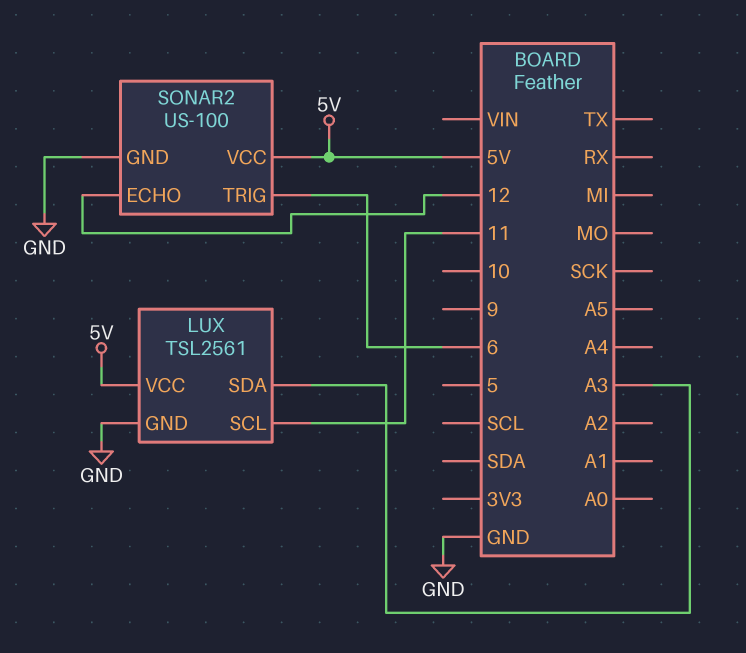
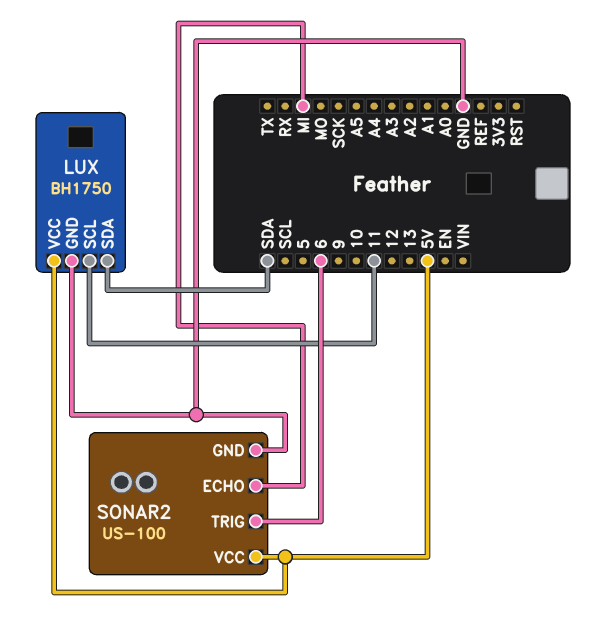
LUX: TSL2561 -> BH1750
LUX pin SDA: A3 -> SDA
SONAR2 pin ECHO: 12 -> MI

